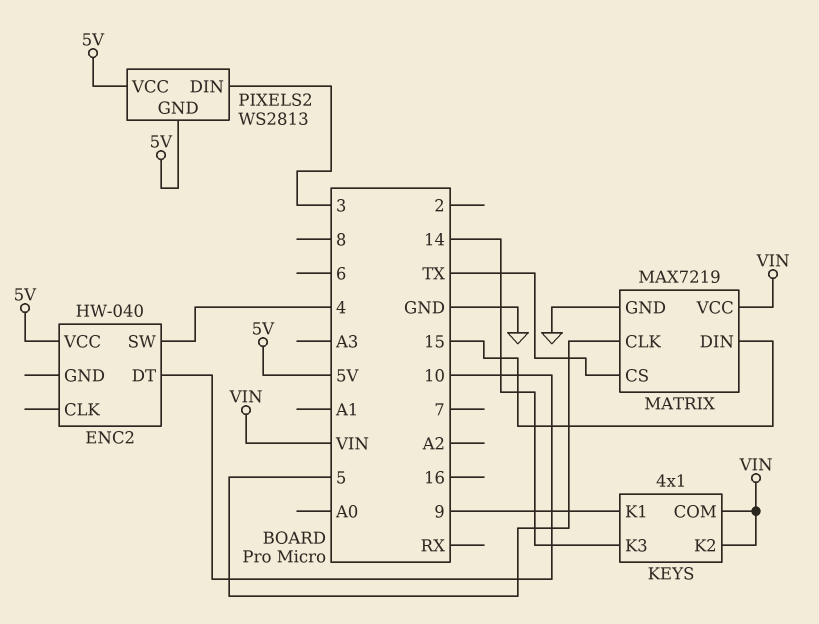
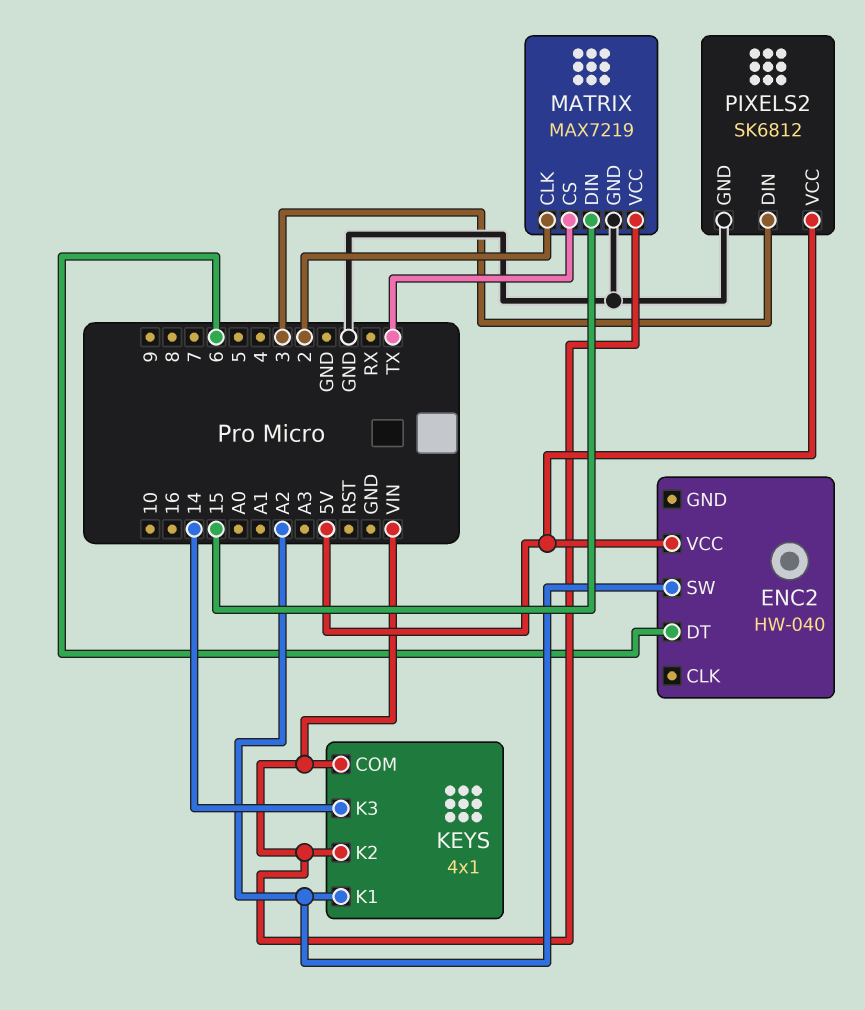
ENC2 pin DT: 10 -> 6
ENC2 pin SW: 4 -> A2
KEYS pin K1: 9 -> A2
MATRIX pin CLK: 5 -> 2
PIXELS2: WS2813 -> SK6812
PIXELS2 pin GND: 5V -> GND

